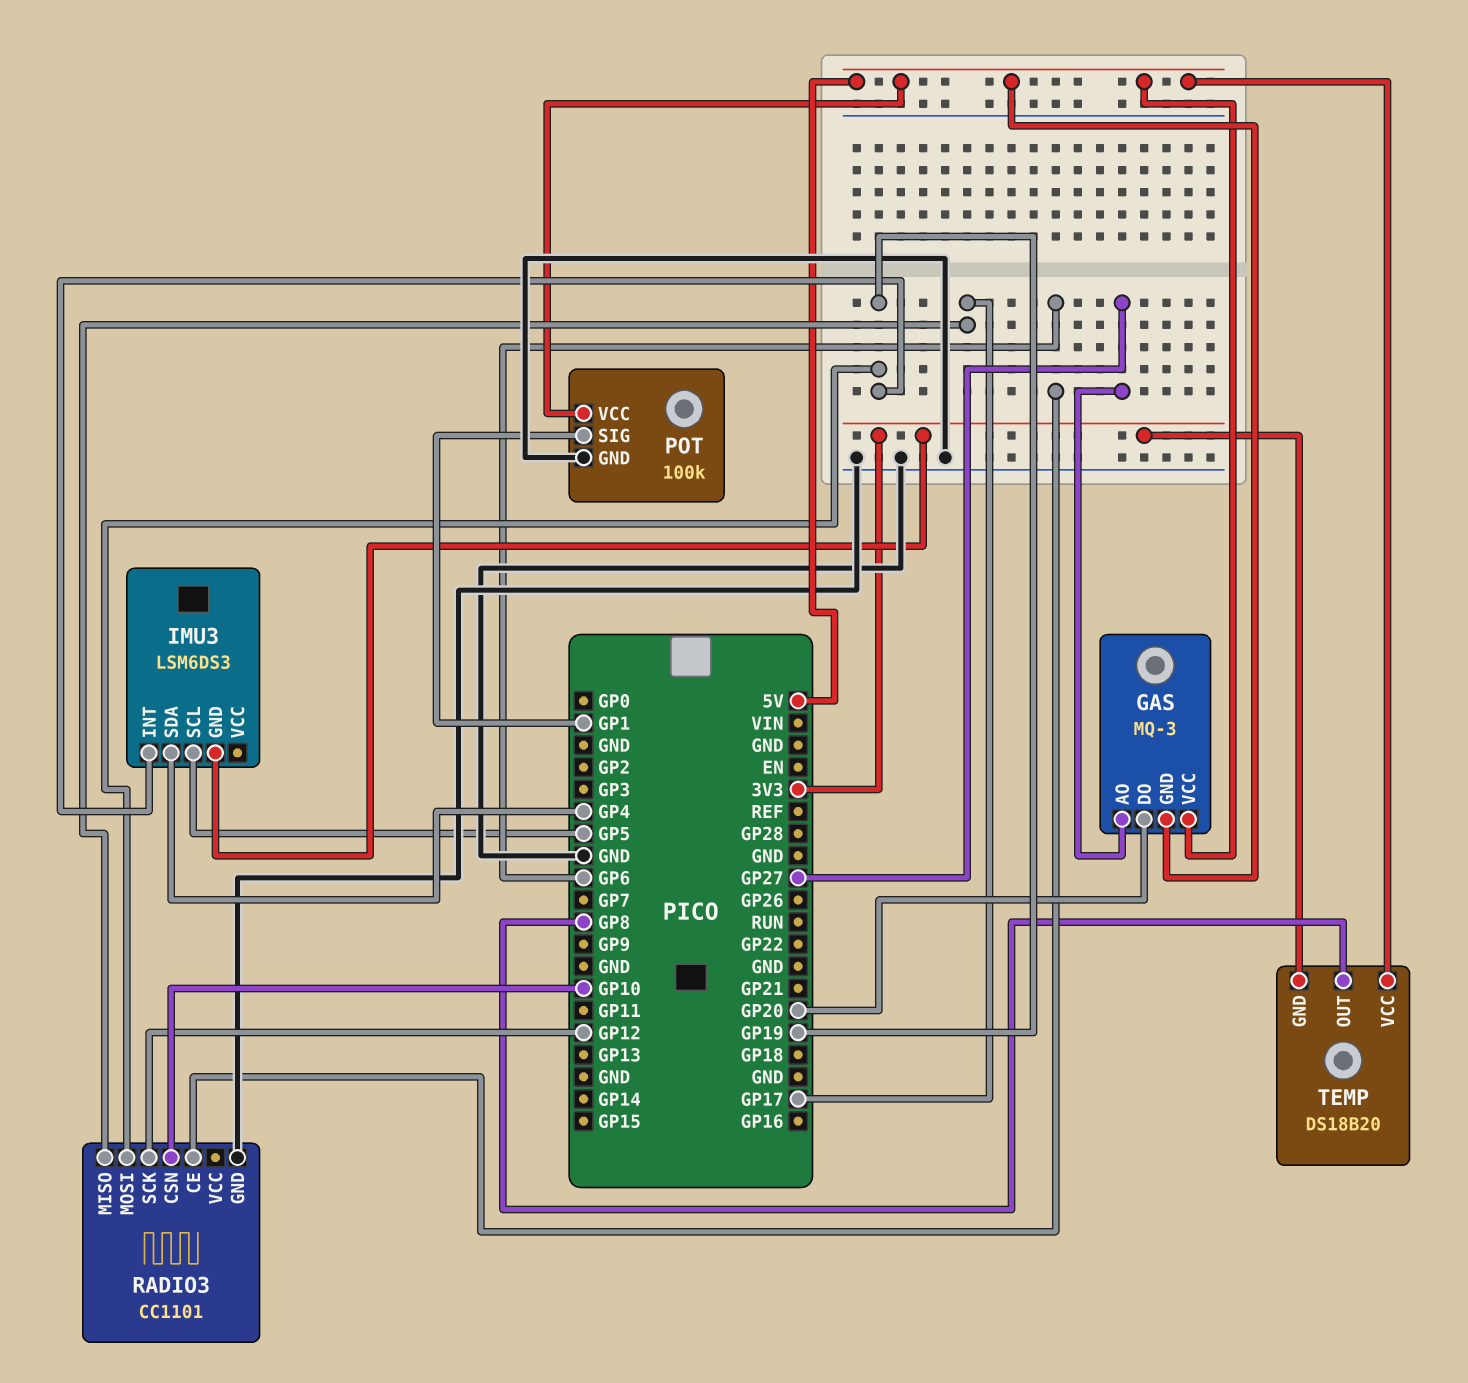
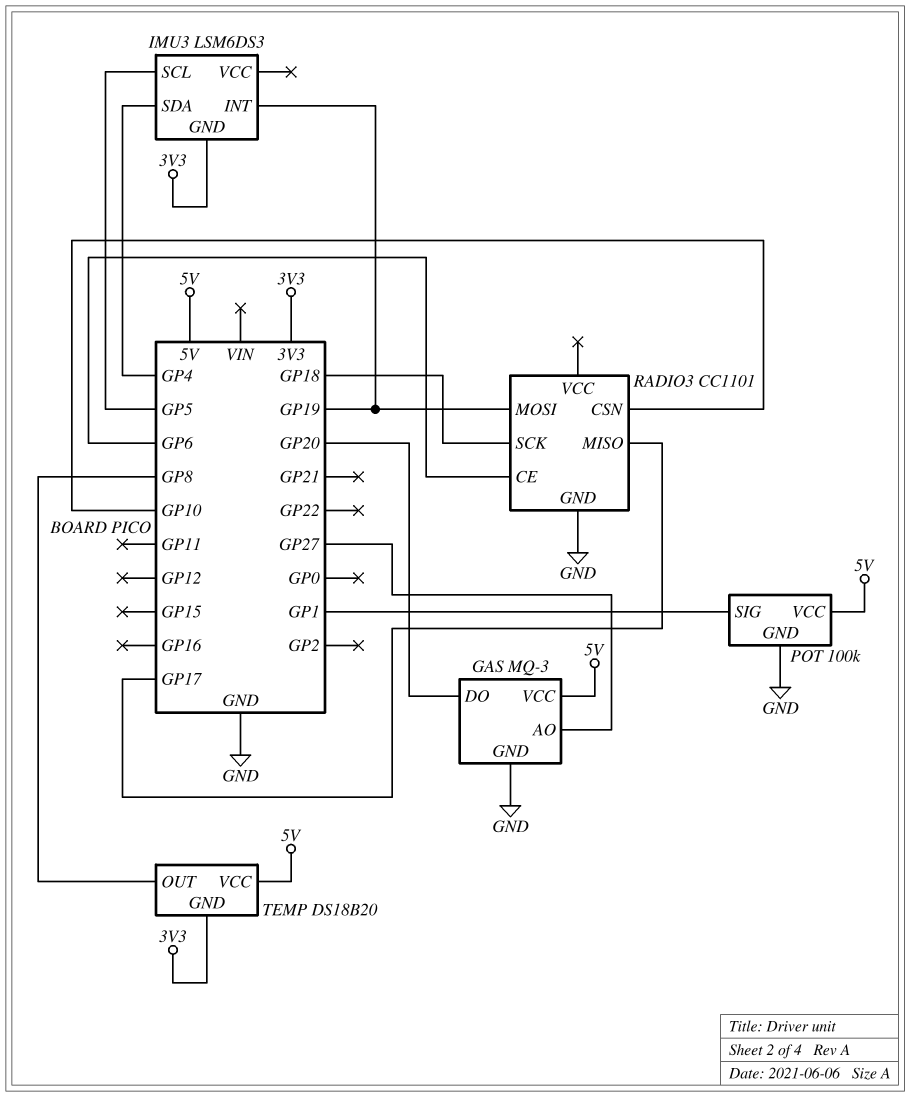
GAS pin GND: 5V -> GND
RADIO3 pin SCK: GP12 -> GP18

